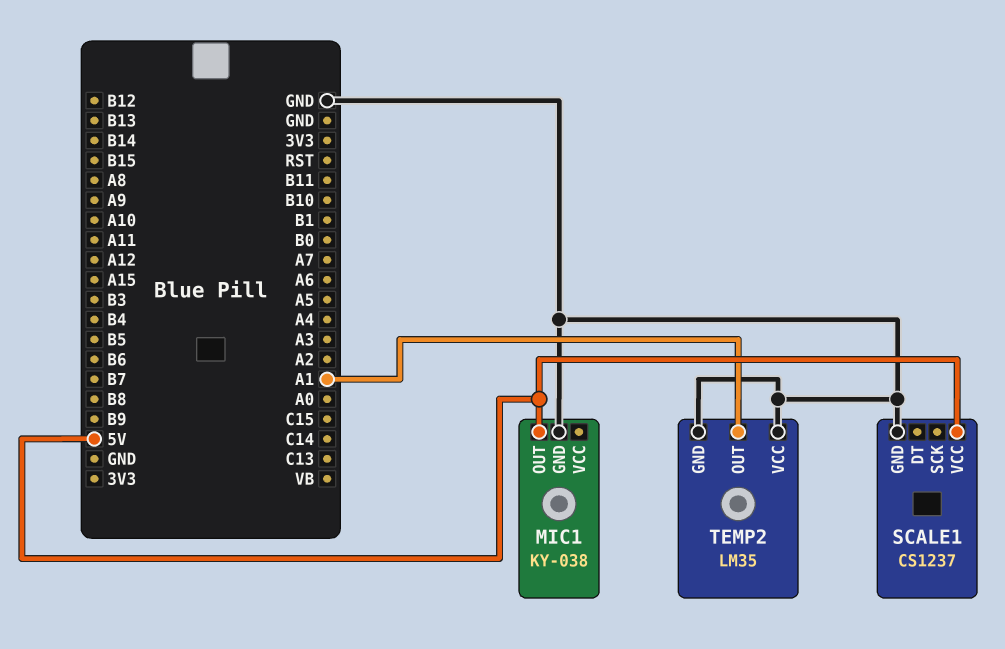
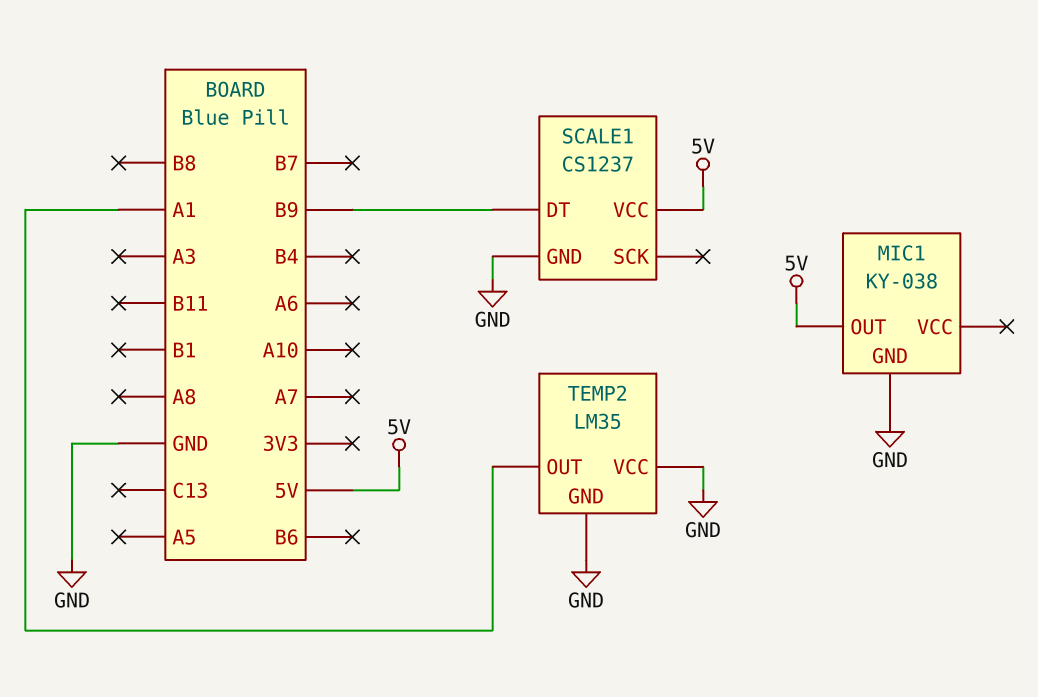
SCALE1 pin DT: none -> B9

